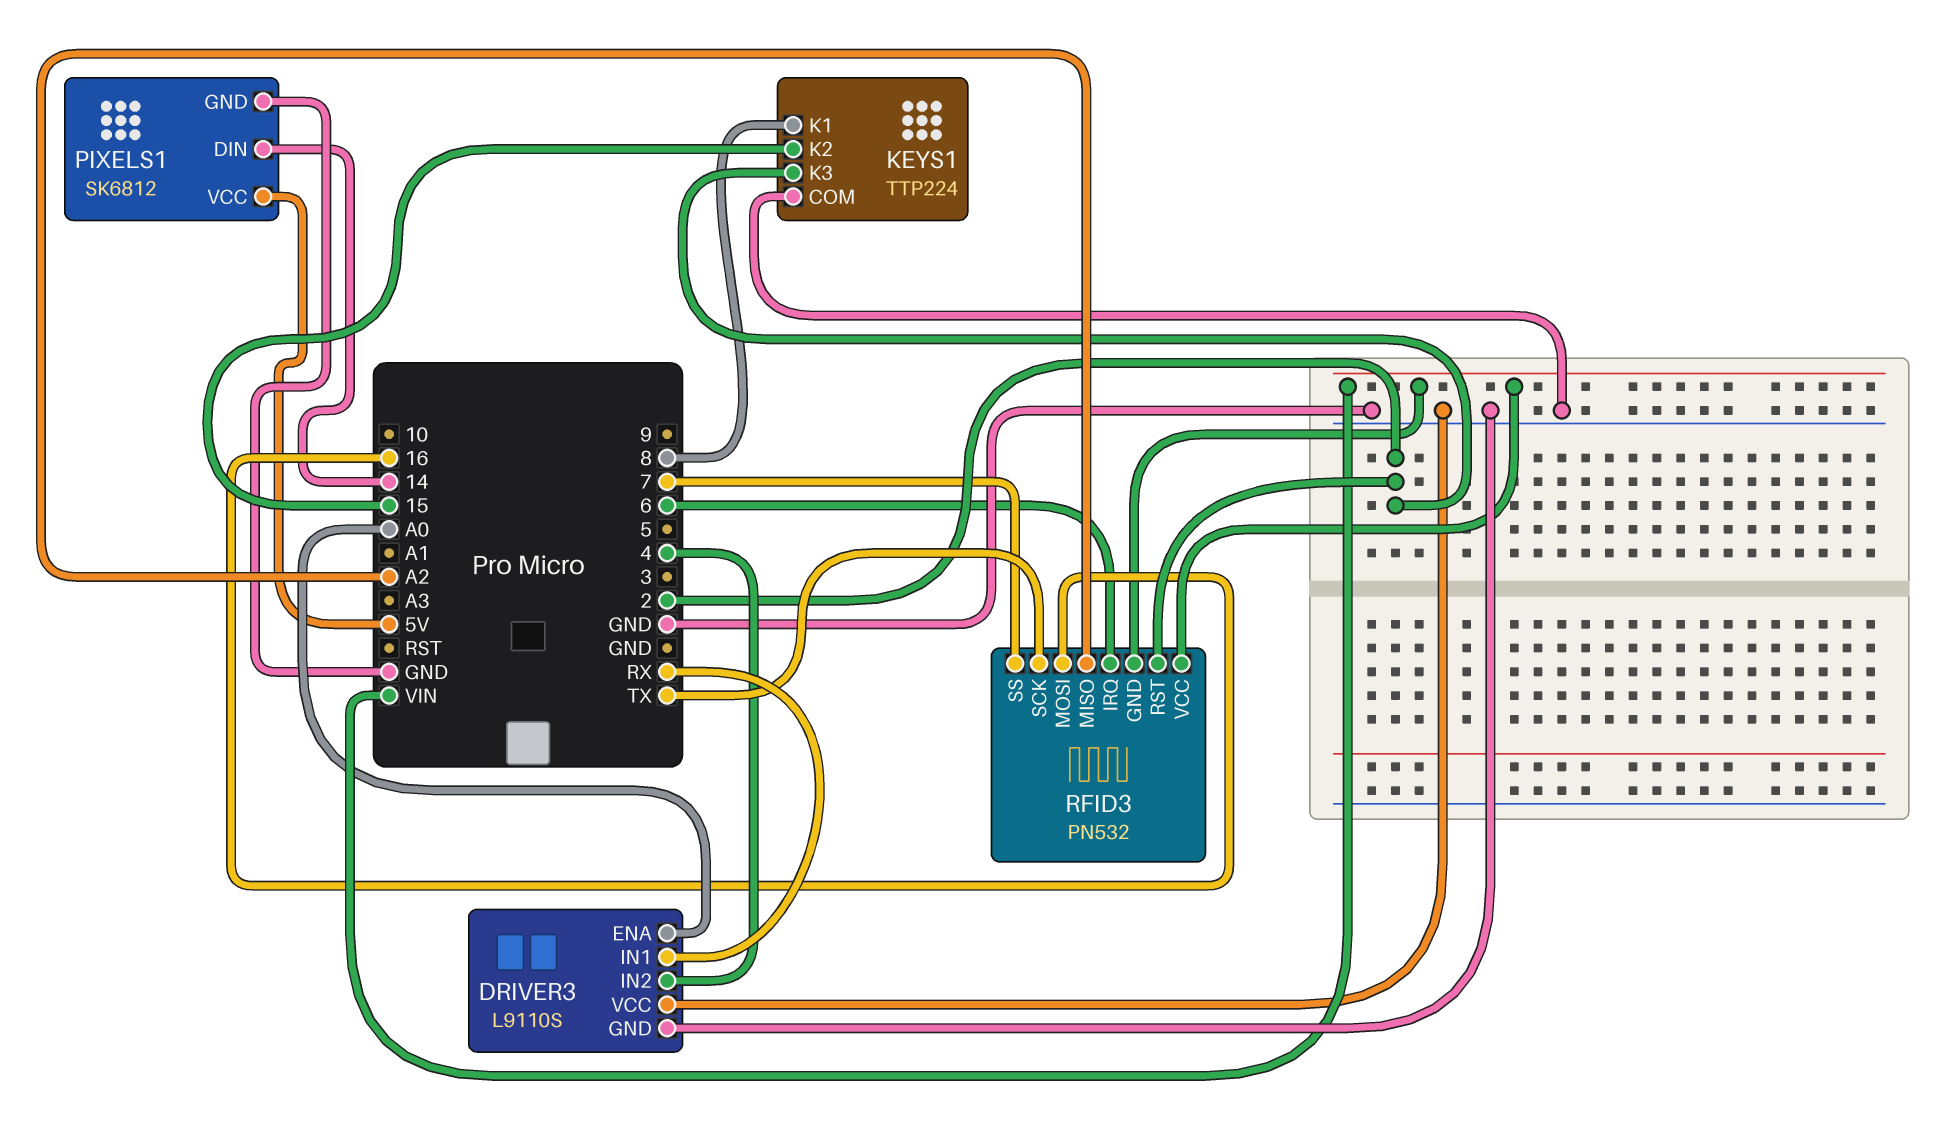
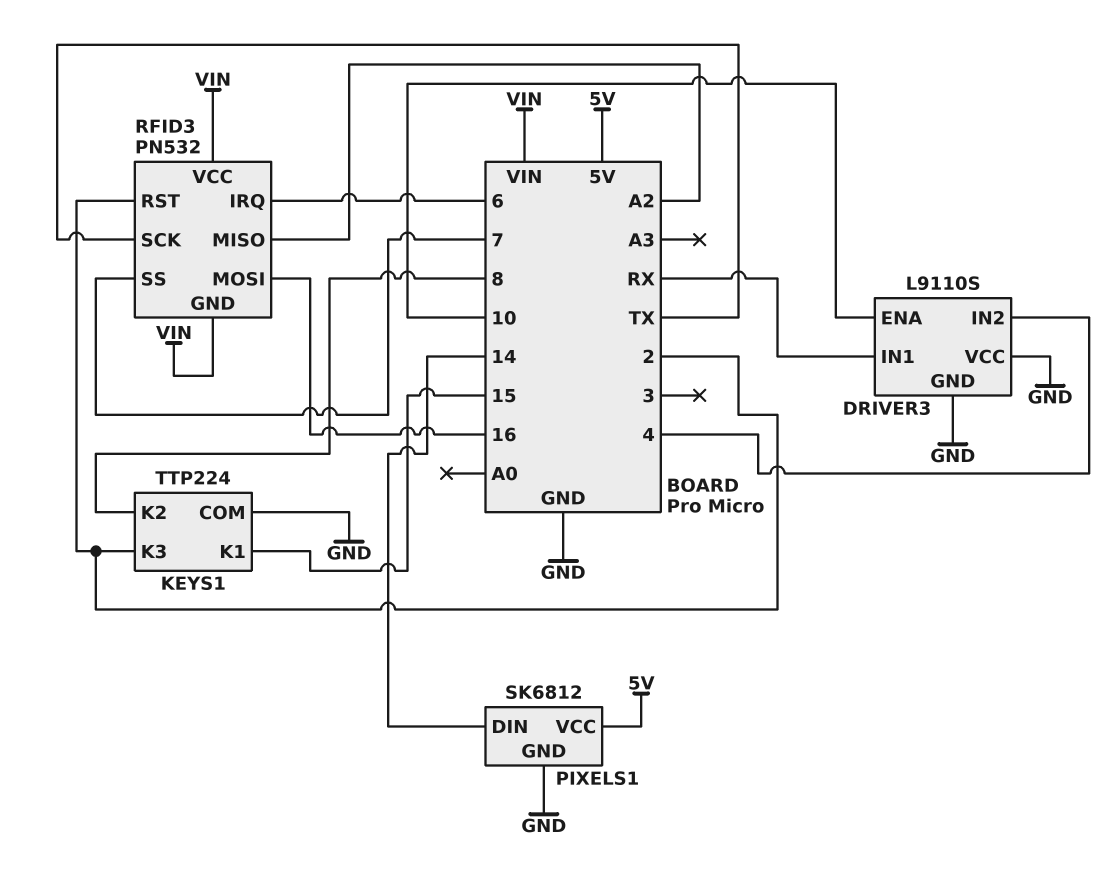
DRIVER3 pin ENA: A0 -> 10
KEYS1 pin K1: 8 -> 15
KEYS1 pin K2: 15 -> 8

